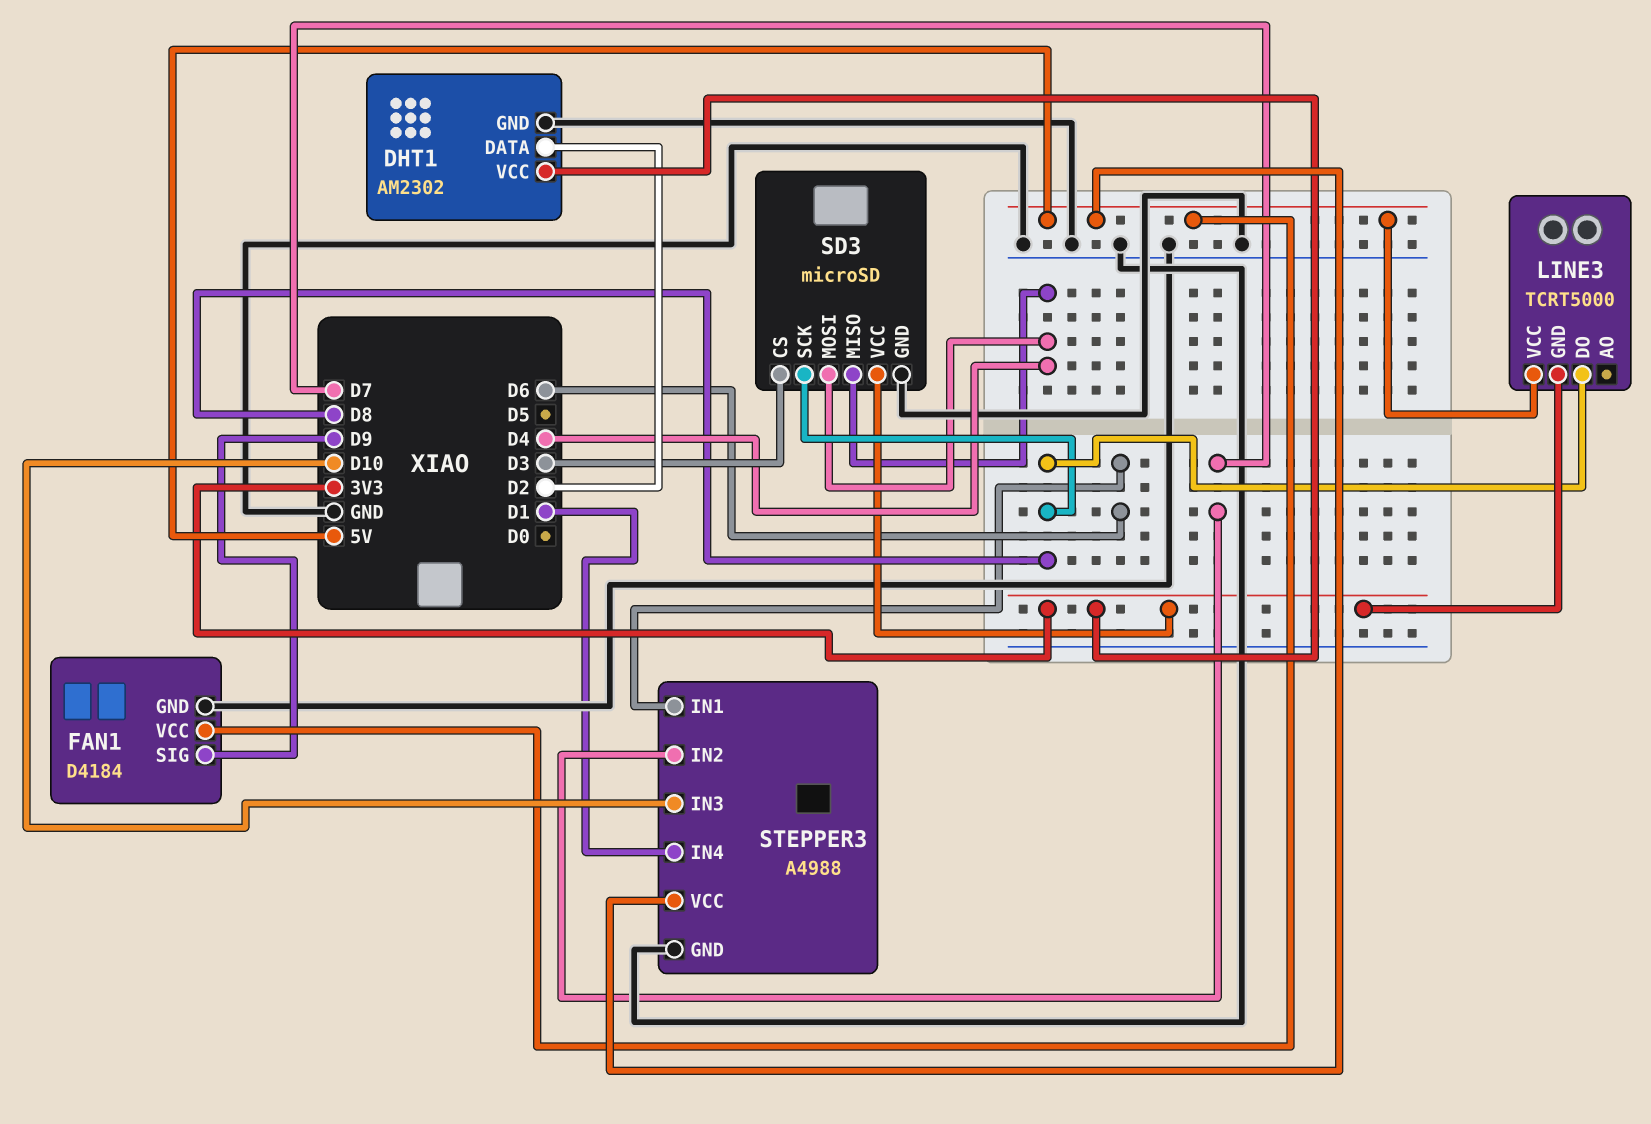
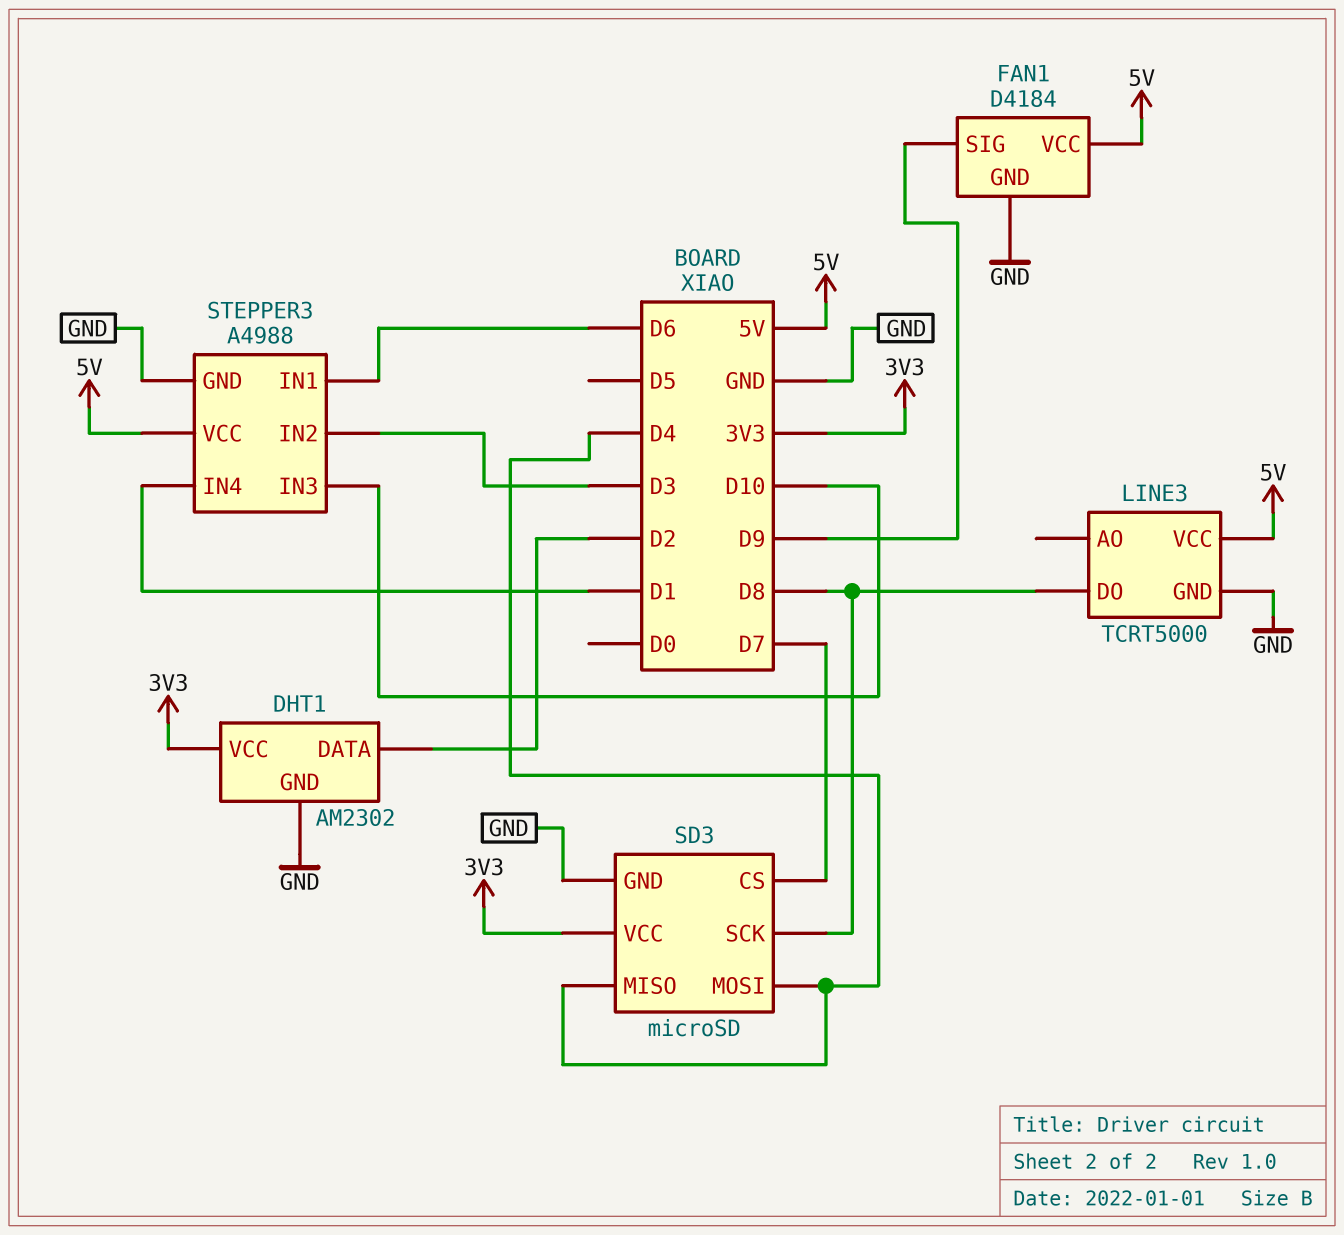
LINE3 pin GND: 3V3 -> GND
SD3 pin CS: D3 -> D7
STEPPER3 pin IN2: D7 -> D3

